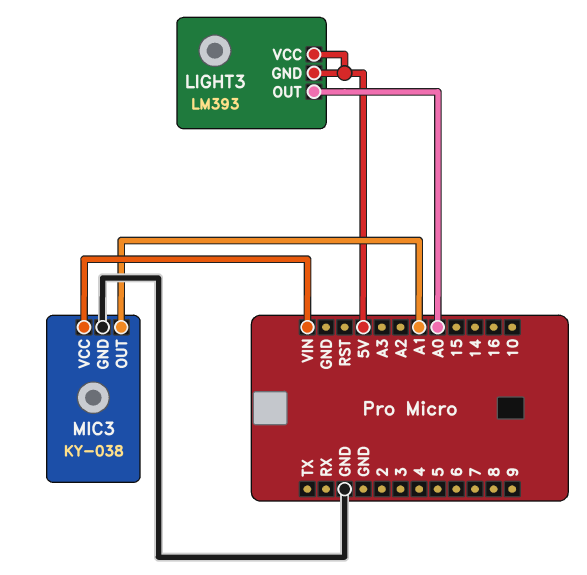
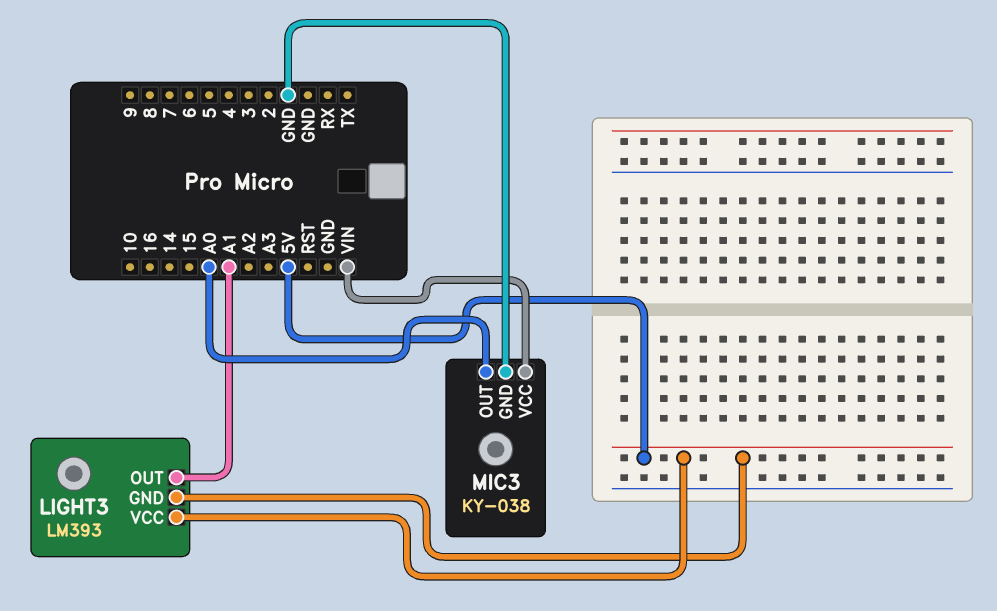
LIGHT3 pin OUT: A0 -> A1
MIC3 pin OUT: A1 -> A0

